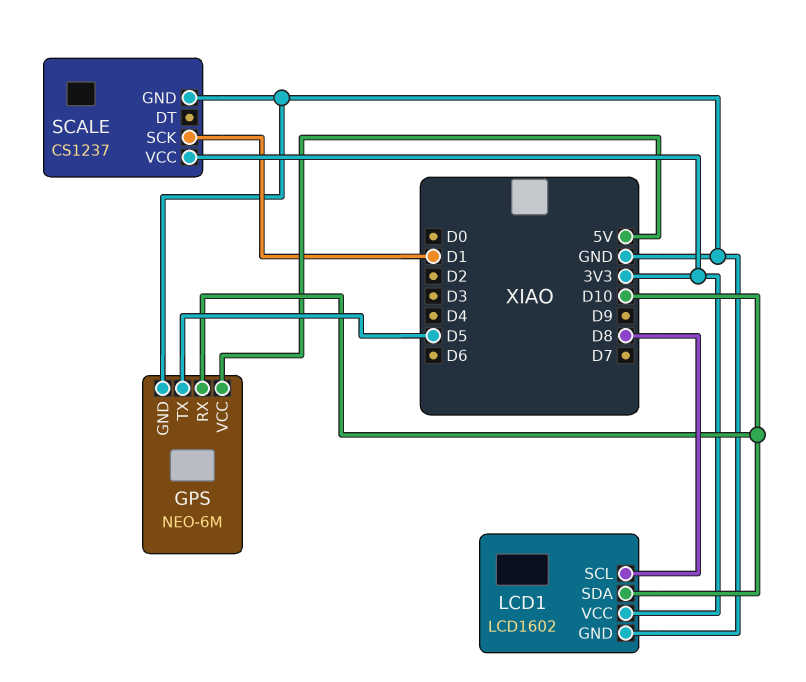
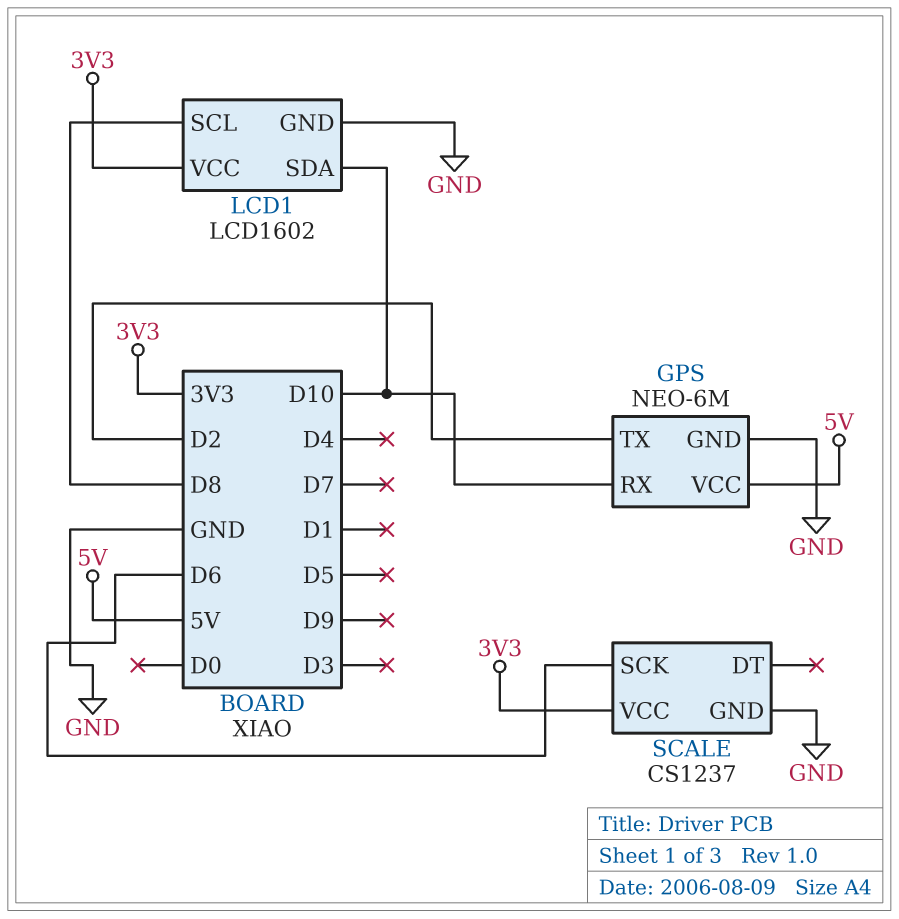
GPS pin TX: D5 -> D2
SCALE pin SCK: D1 -> D6

